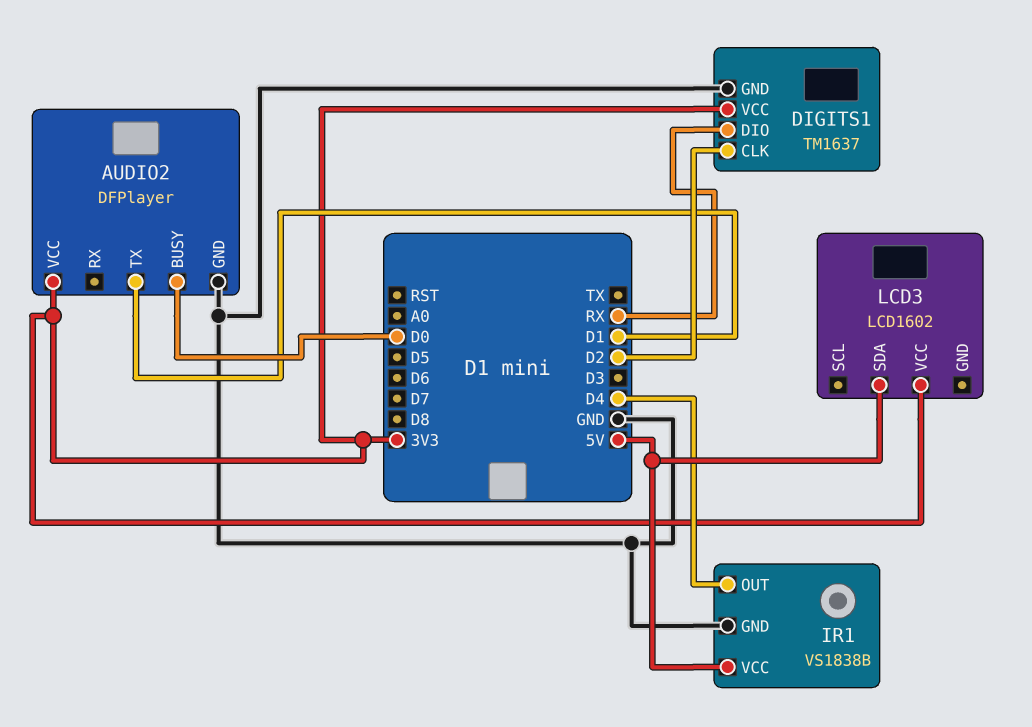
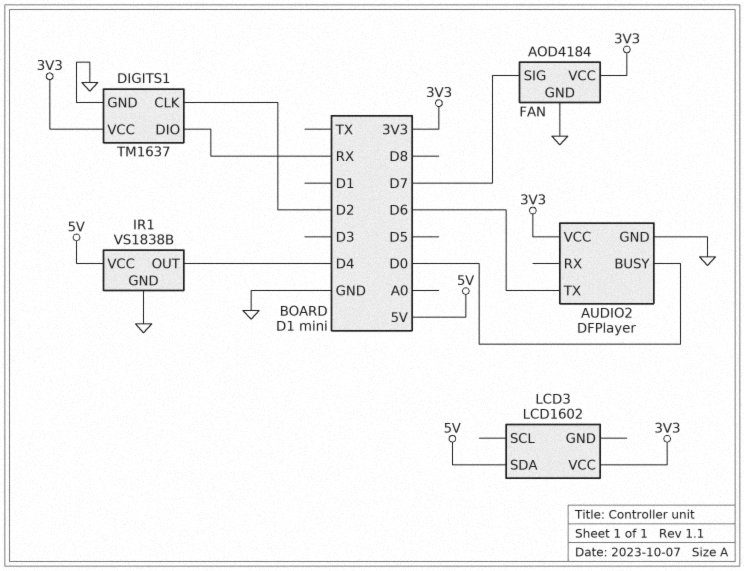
AUDIO2 pin TX: D1 -> D6
FAN: none -> AOD4184
FAN pin GND: none -> GND
FAN pin SIG: none -> D7
FAN pin VCC: none -> 3V3

